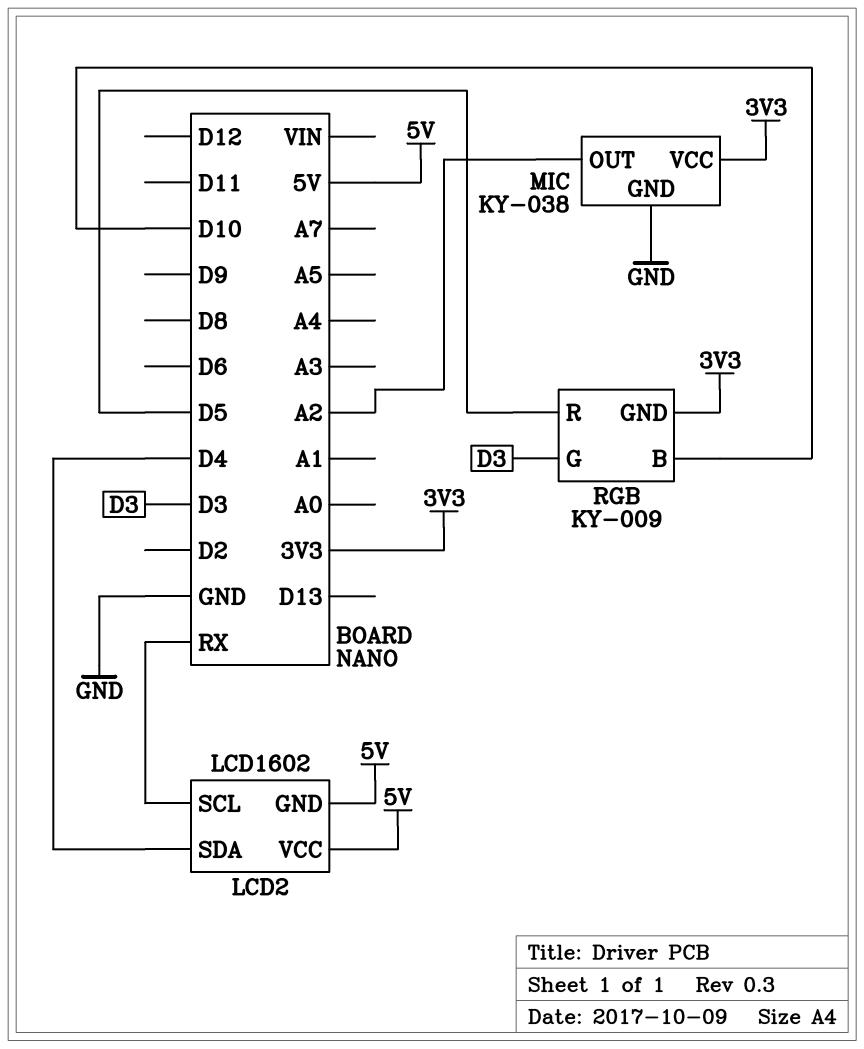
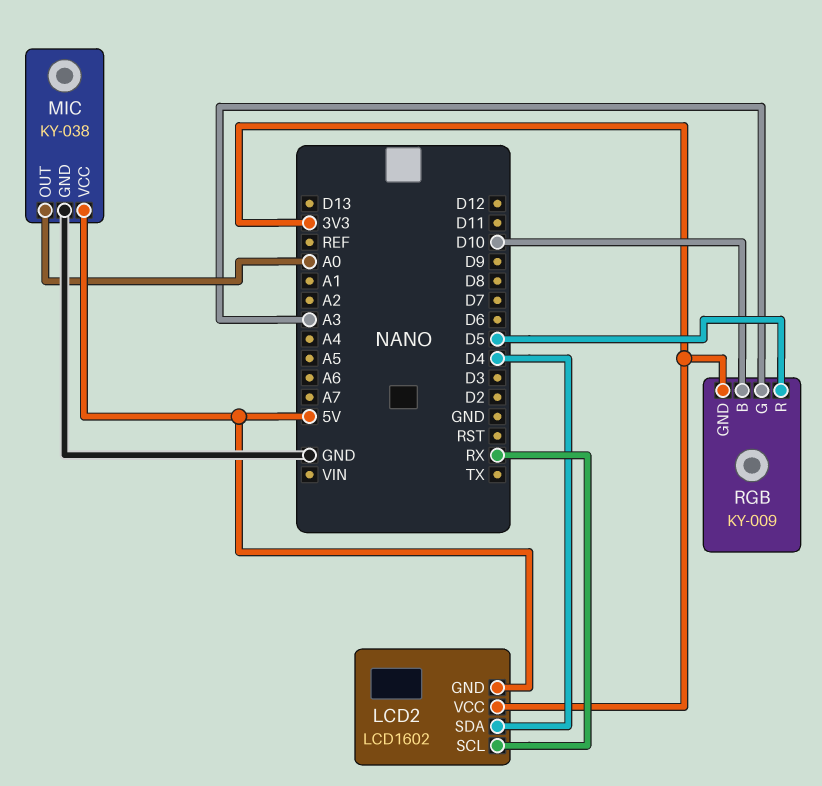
LCD2 pin VCC: 5V -> 3V3
MIC pin OUT: A2 -> A0
MIC pin VCC: 3V3 -> 5V
RGB pin G: D3 -> A3

